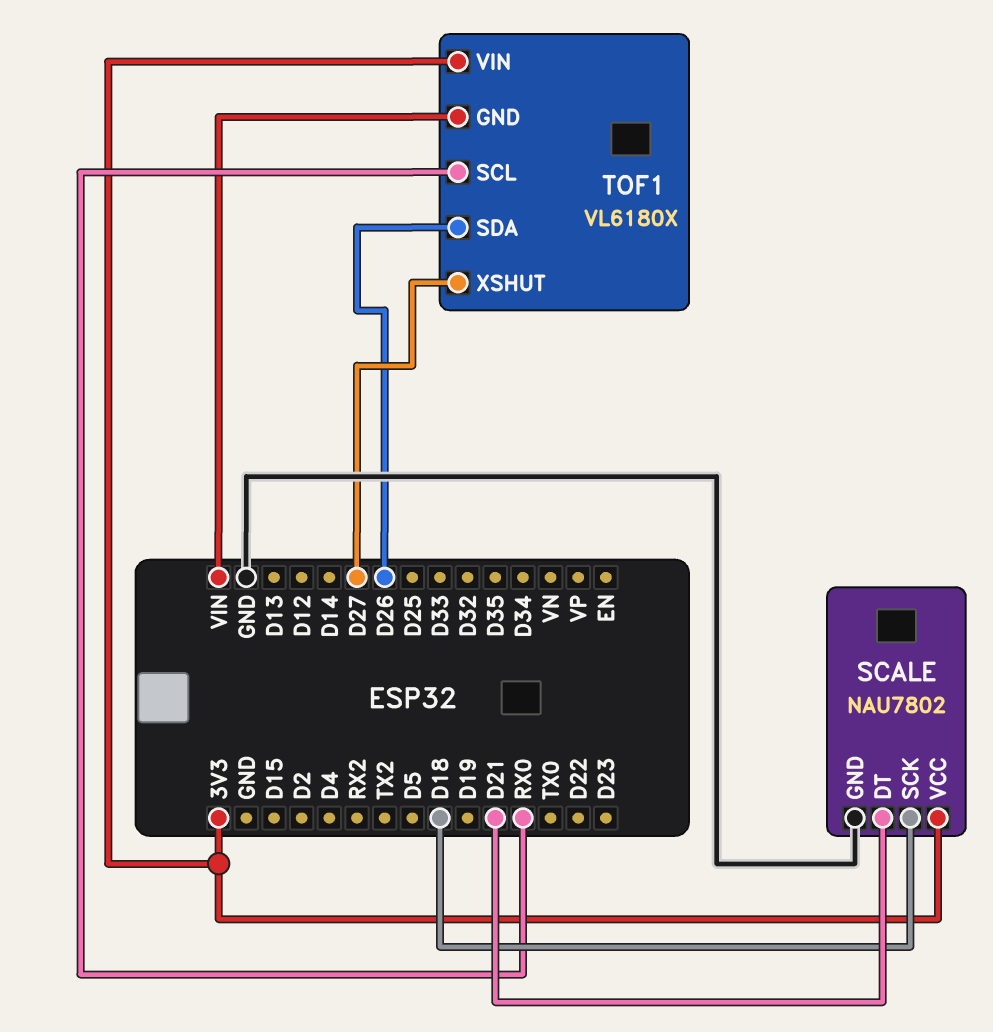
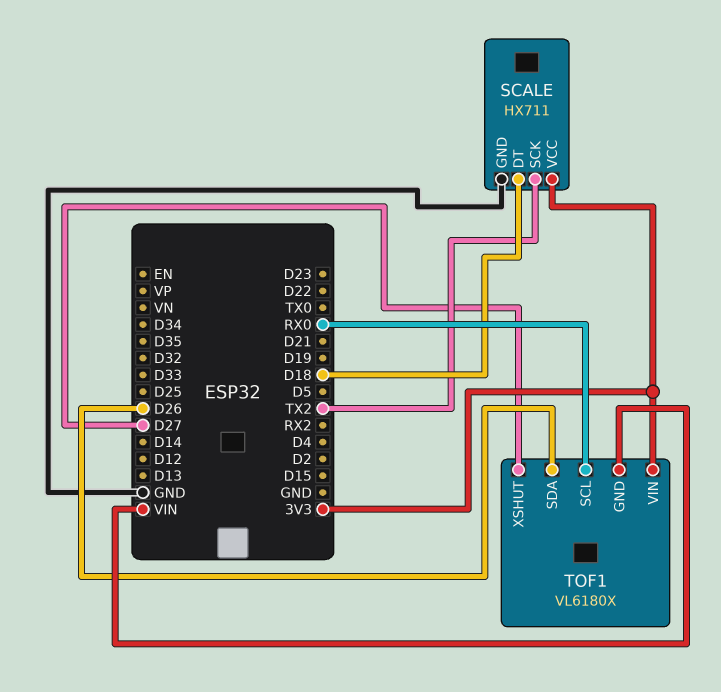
SCALE: NAU7802 -> HX711
SCALE pin DT: D21 -> D18
SCALE pin SCK: D18 -> TX2

